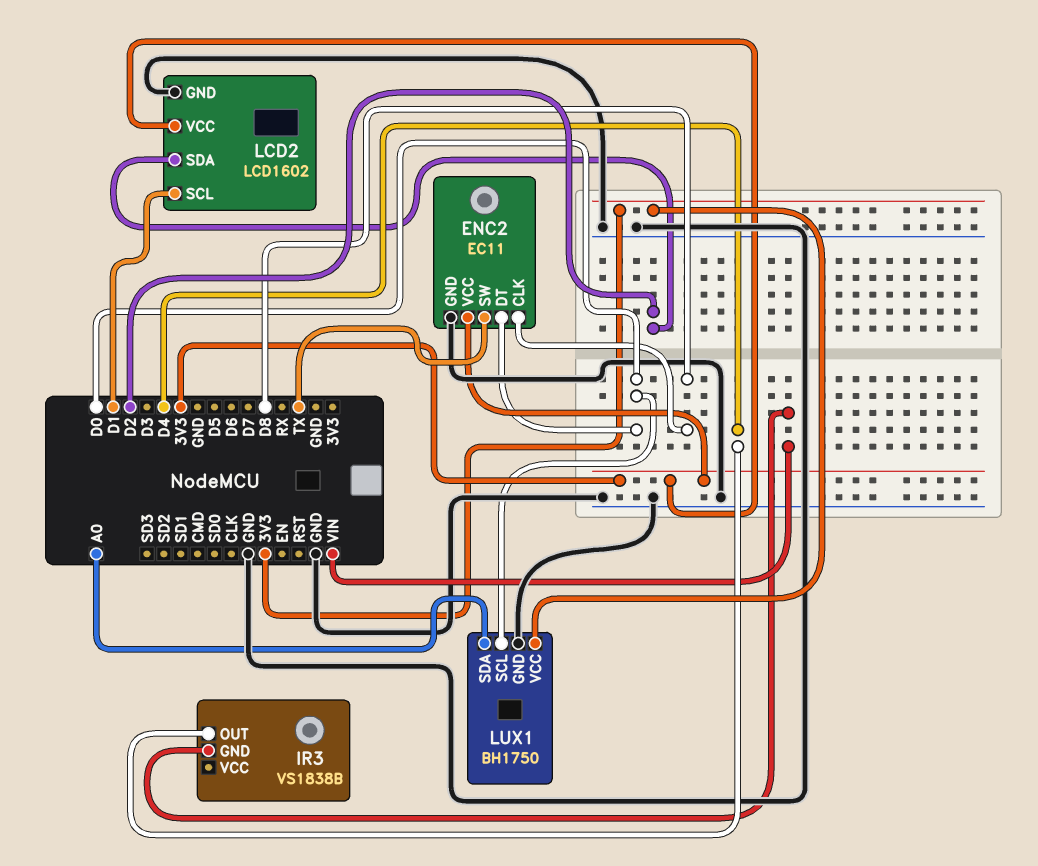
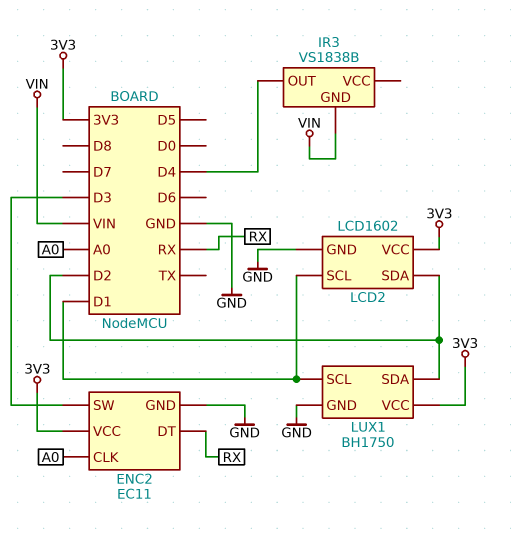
ENC2 pin CLK: D8 -> A0
ENC2 pin DT: D0 -> RX
ENC2 pin SW: TX -> D3
LUX1 pin SCL: D0 -> D1
LUX1 pin SDA: A0 -> D2

